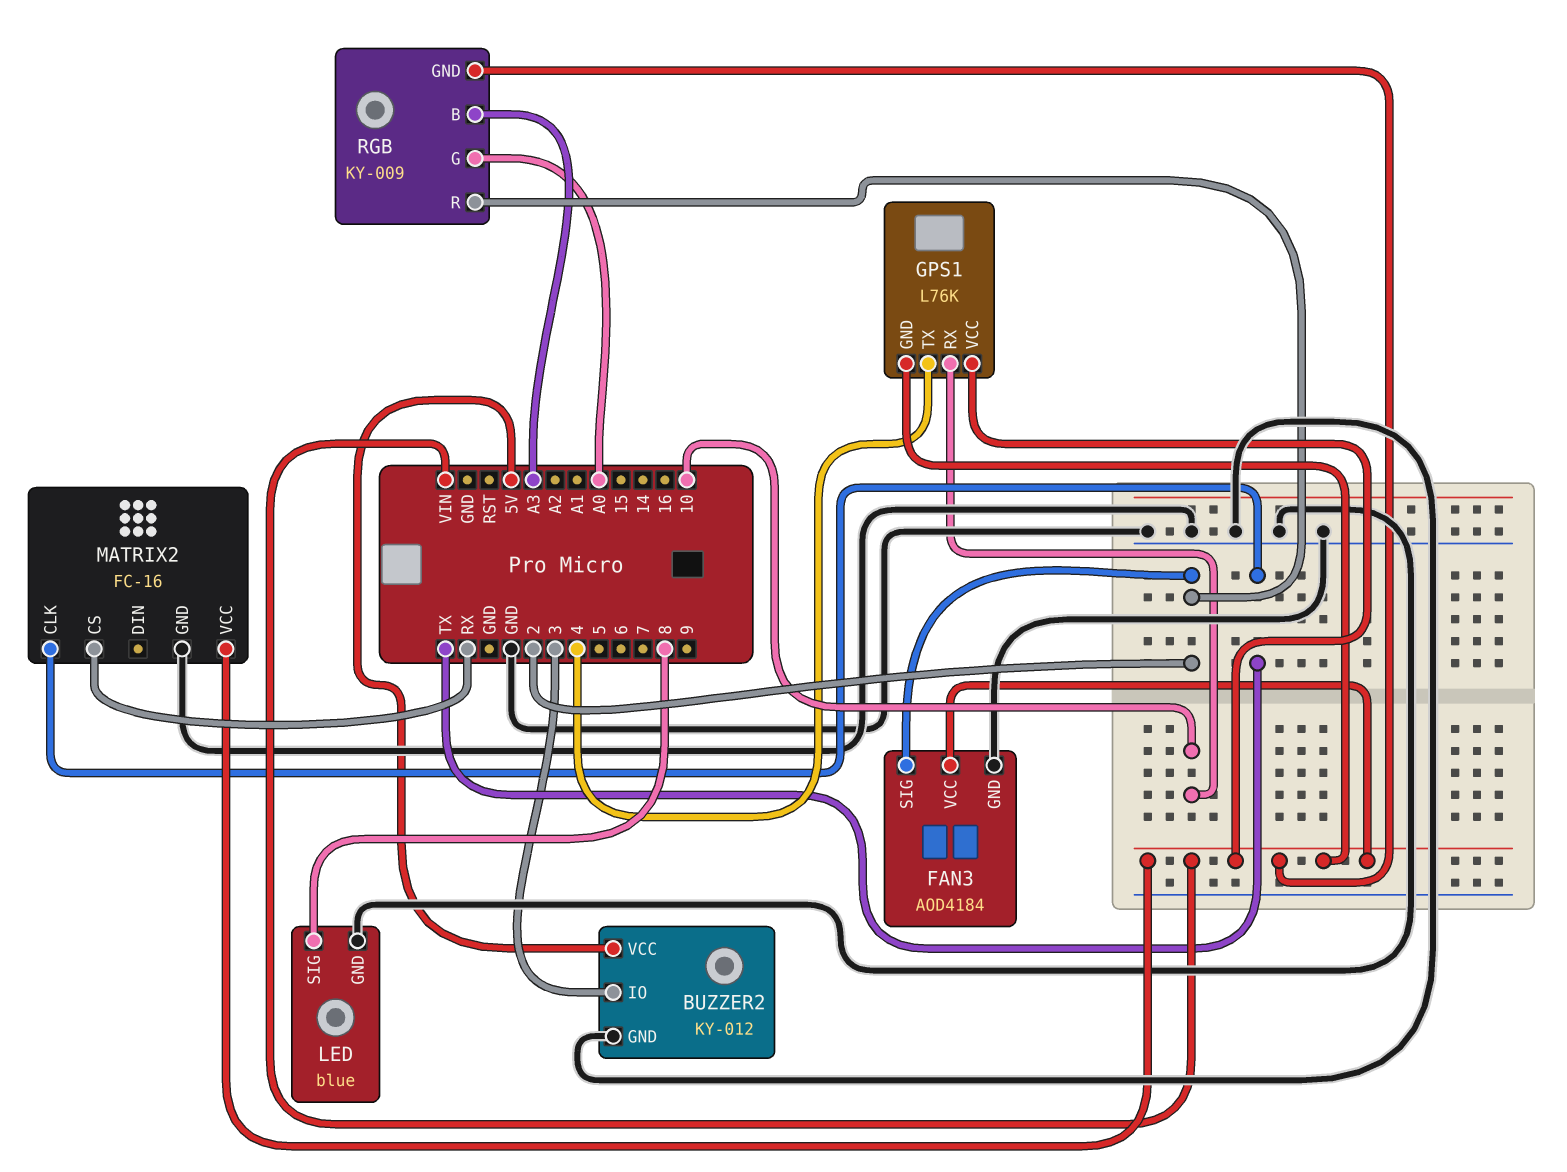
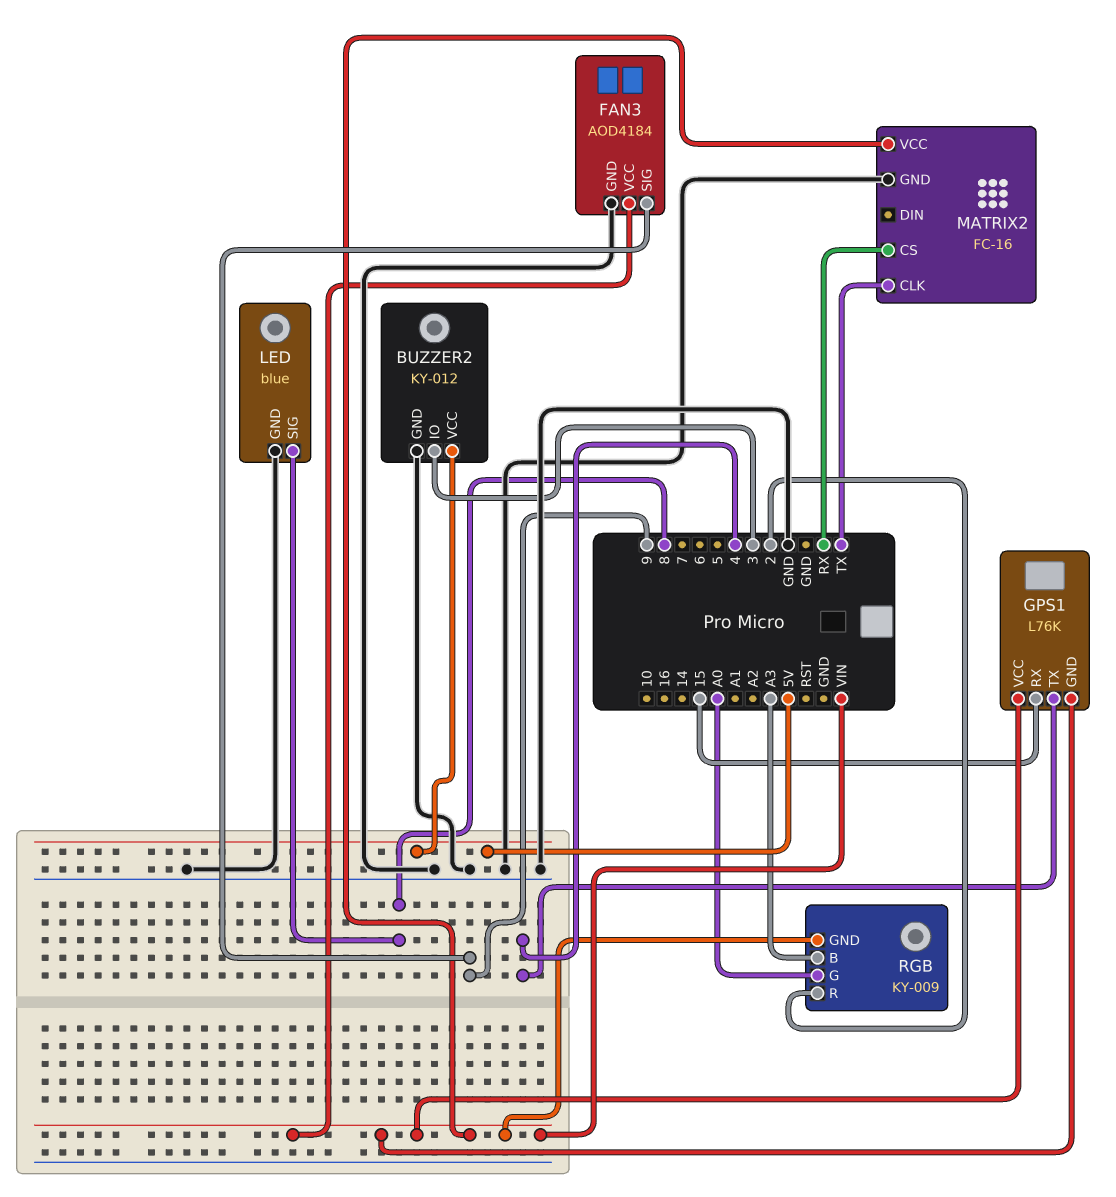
FAN3 pin SIG: 2 -> 9
GPS1 pin RX: 10 -> 15

